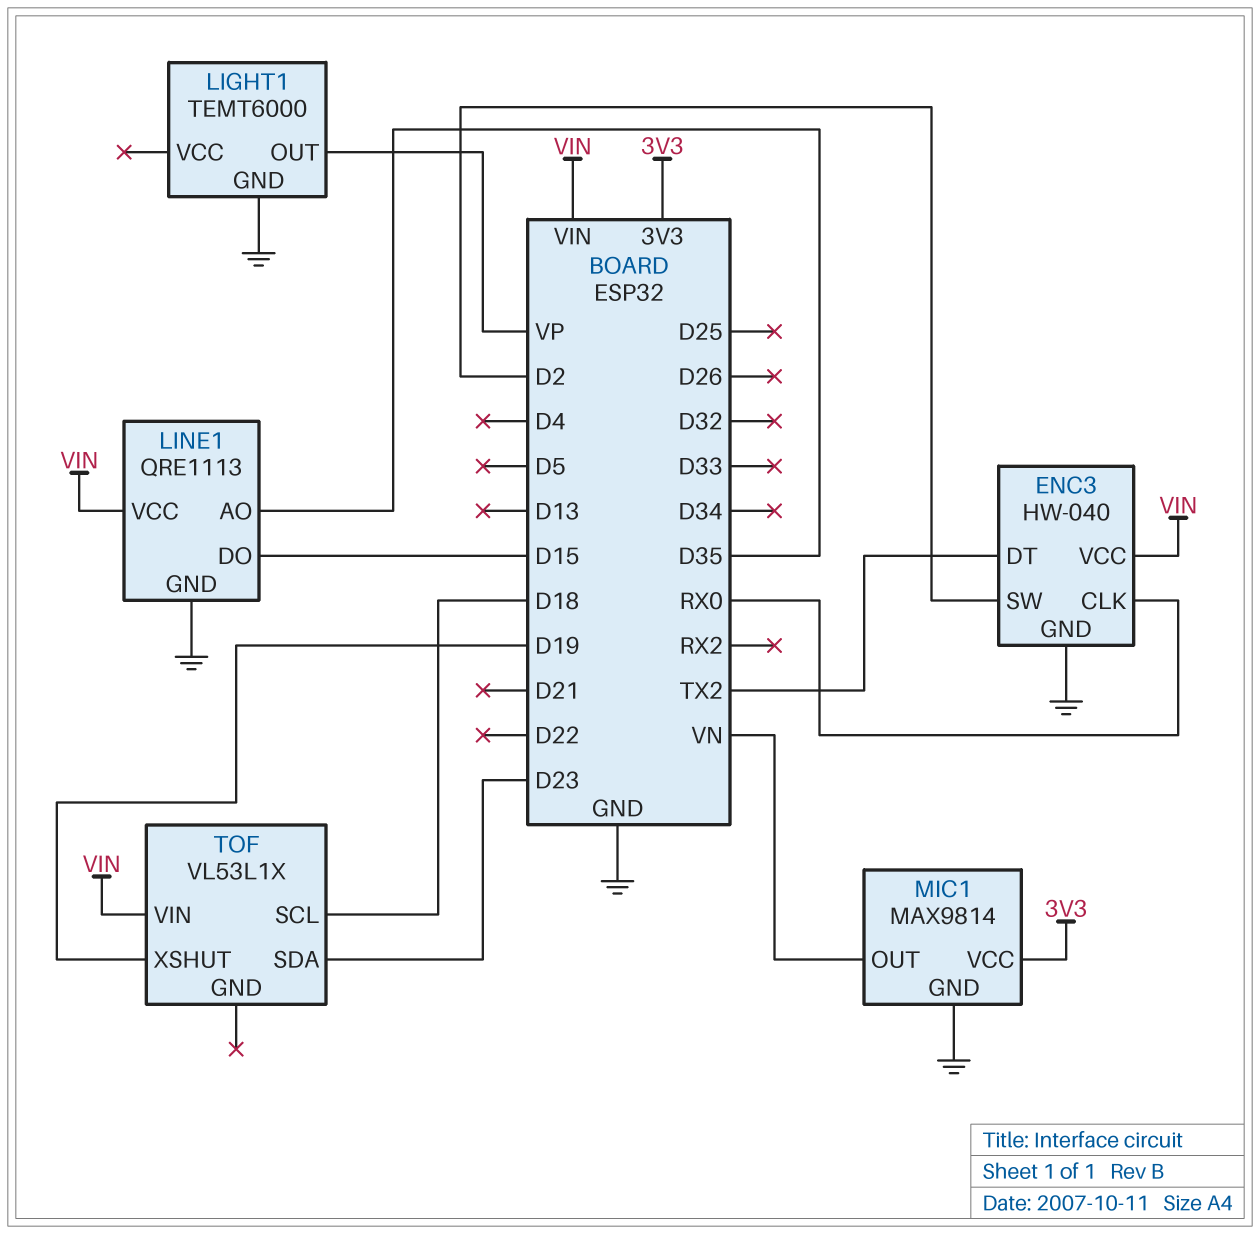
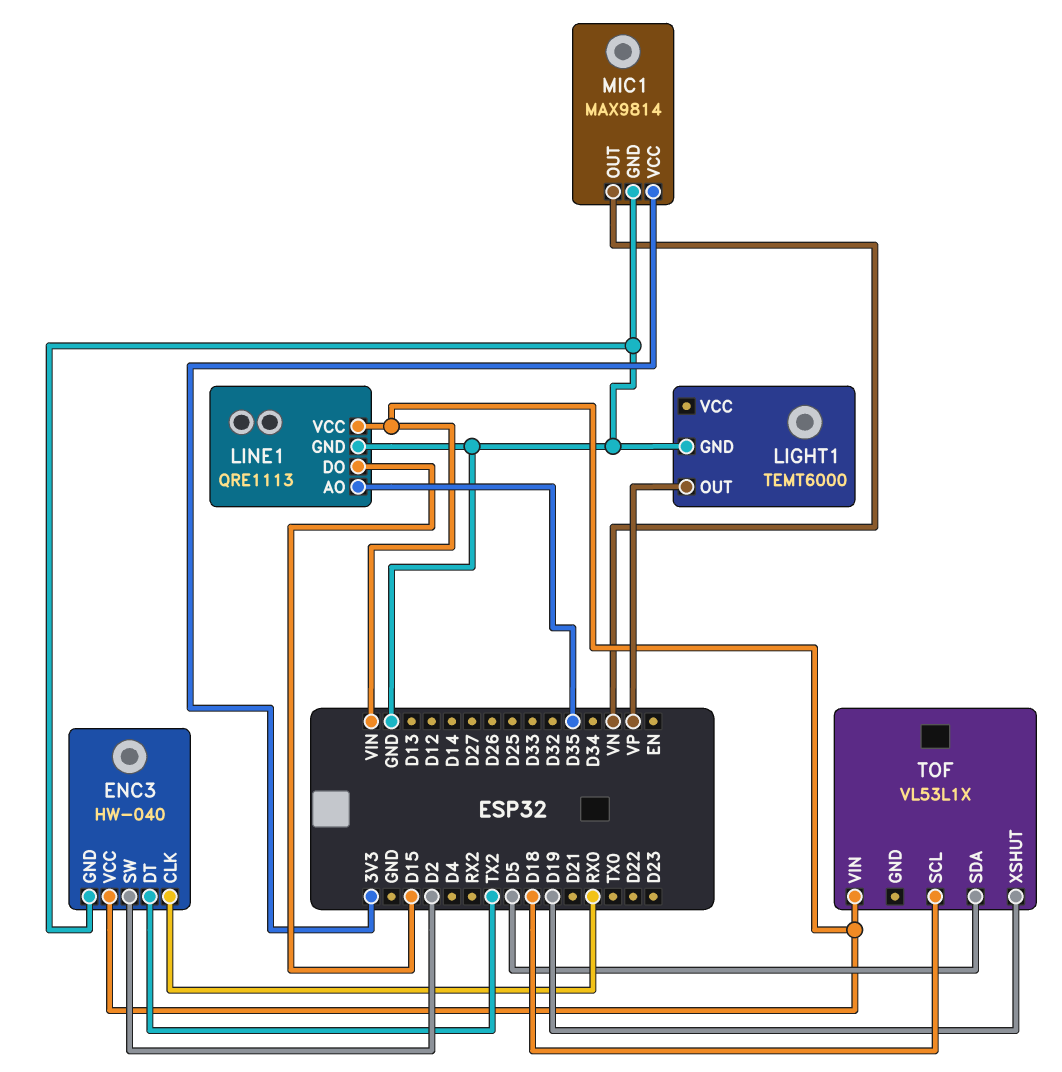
TOF pin SDA: D23 -> D5

